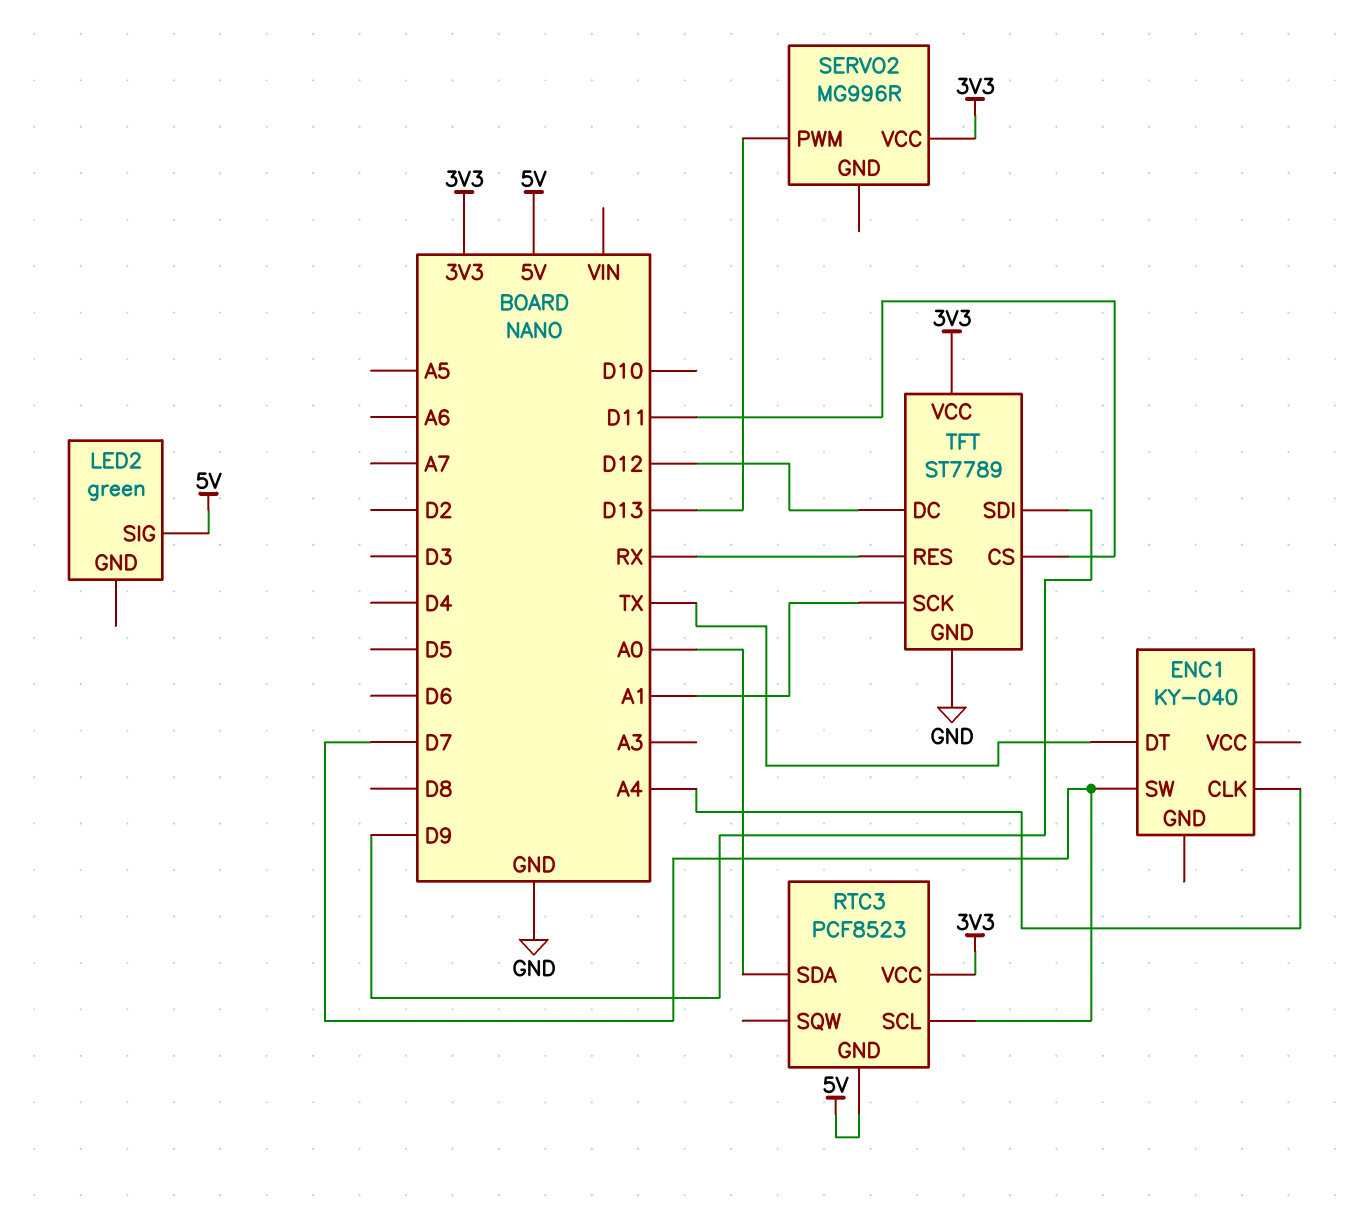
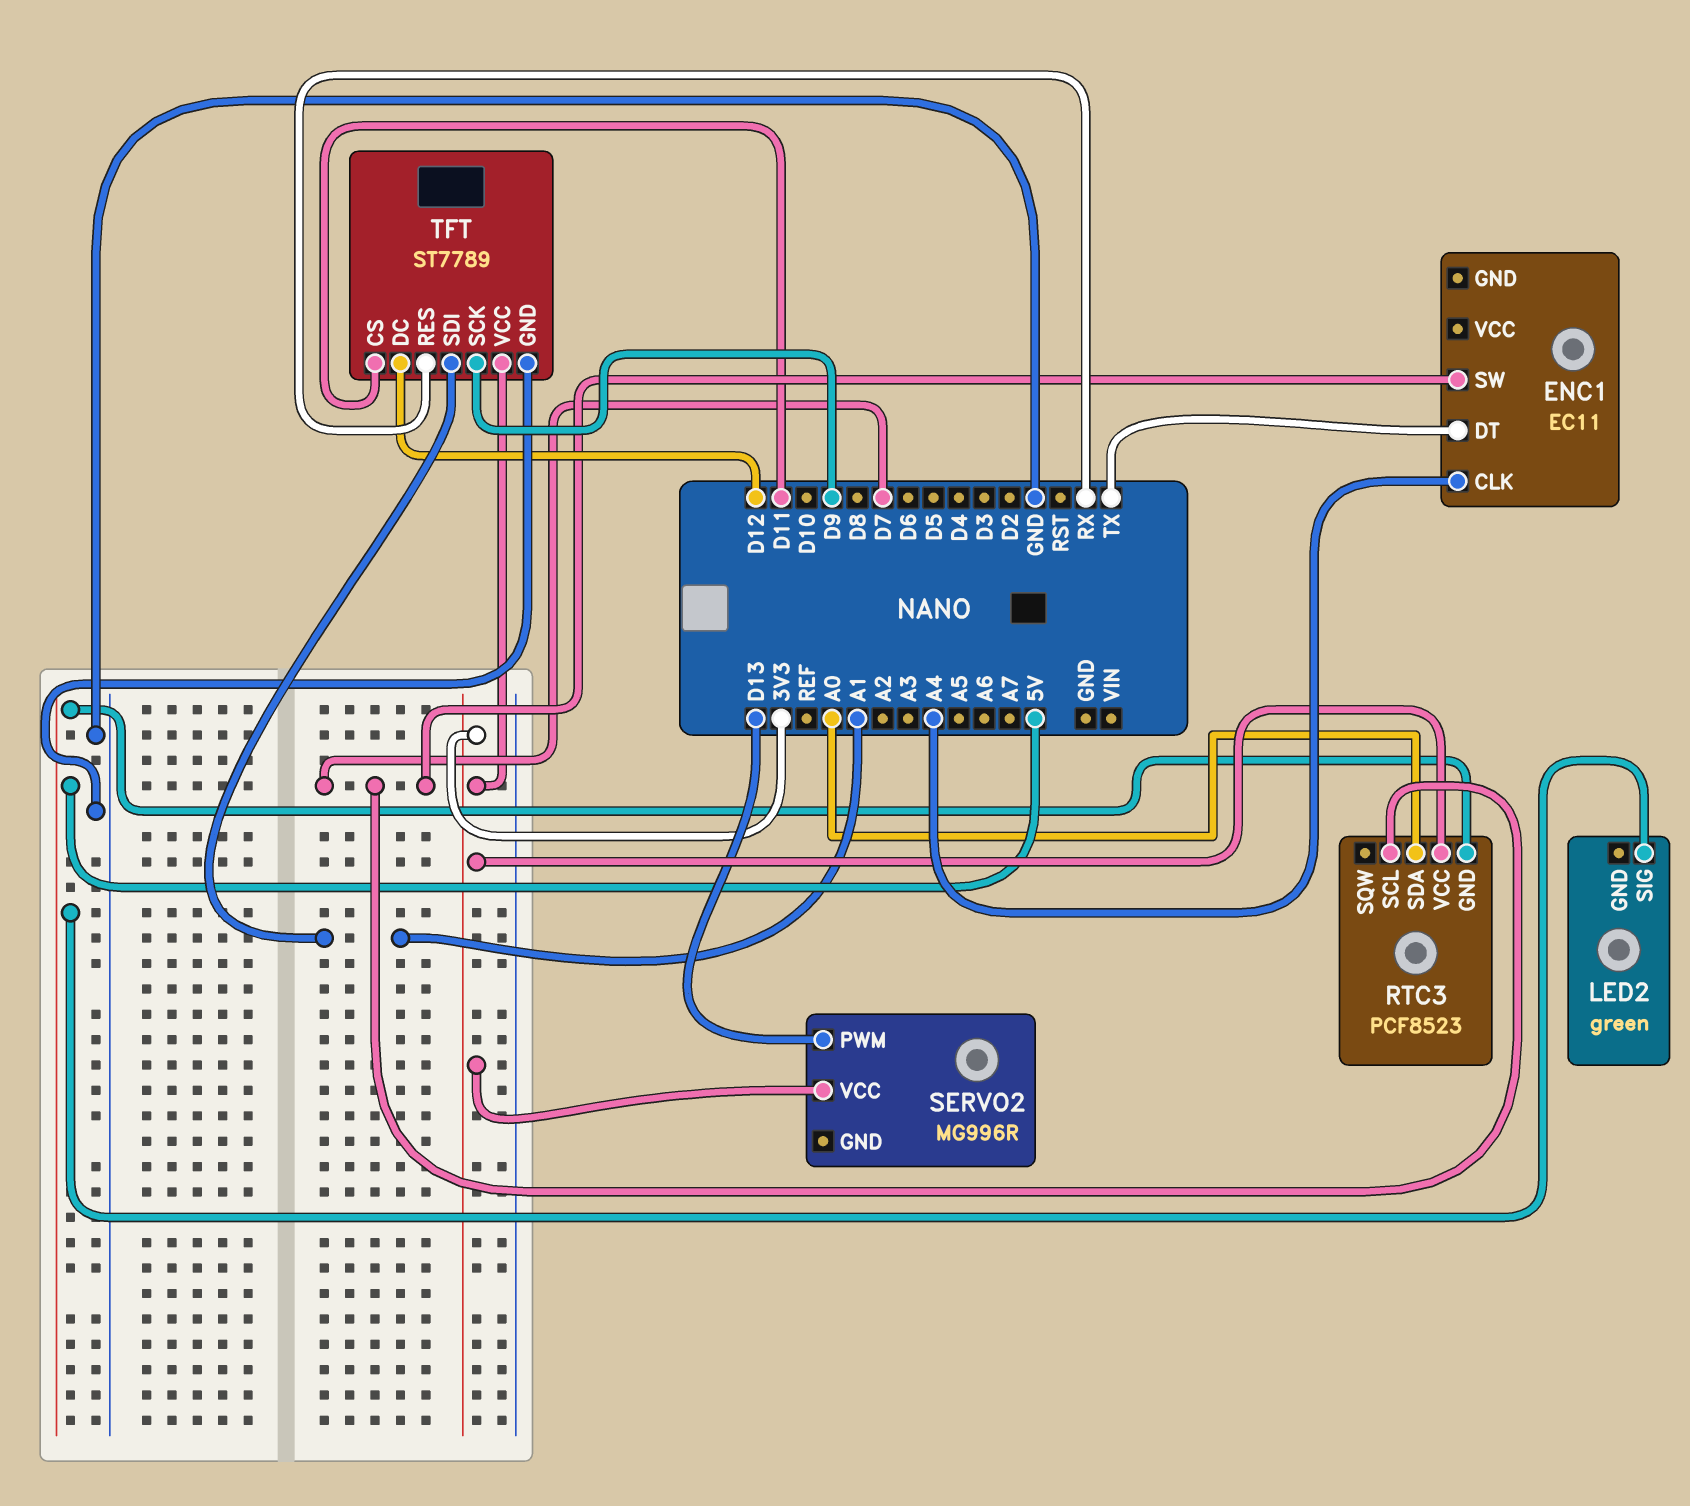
ENC1: KY-040 -> EC11
TFT pin SCK: A1 -> D9
TFT pin SDI: D9 -> A1

